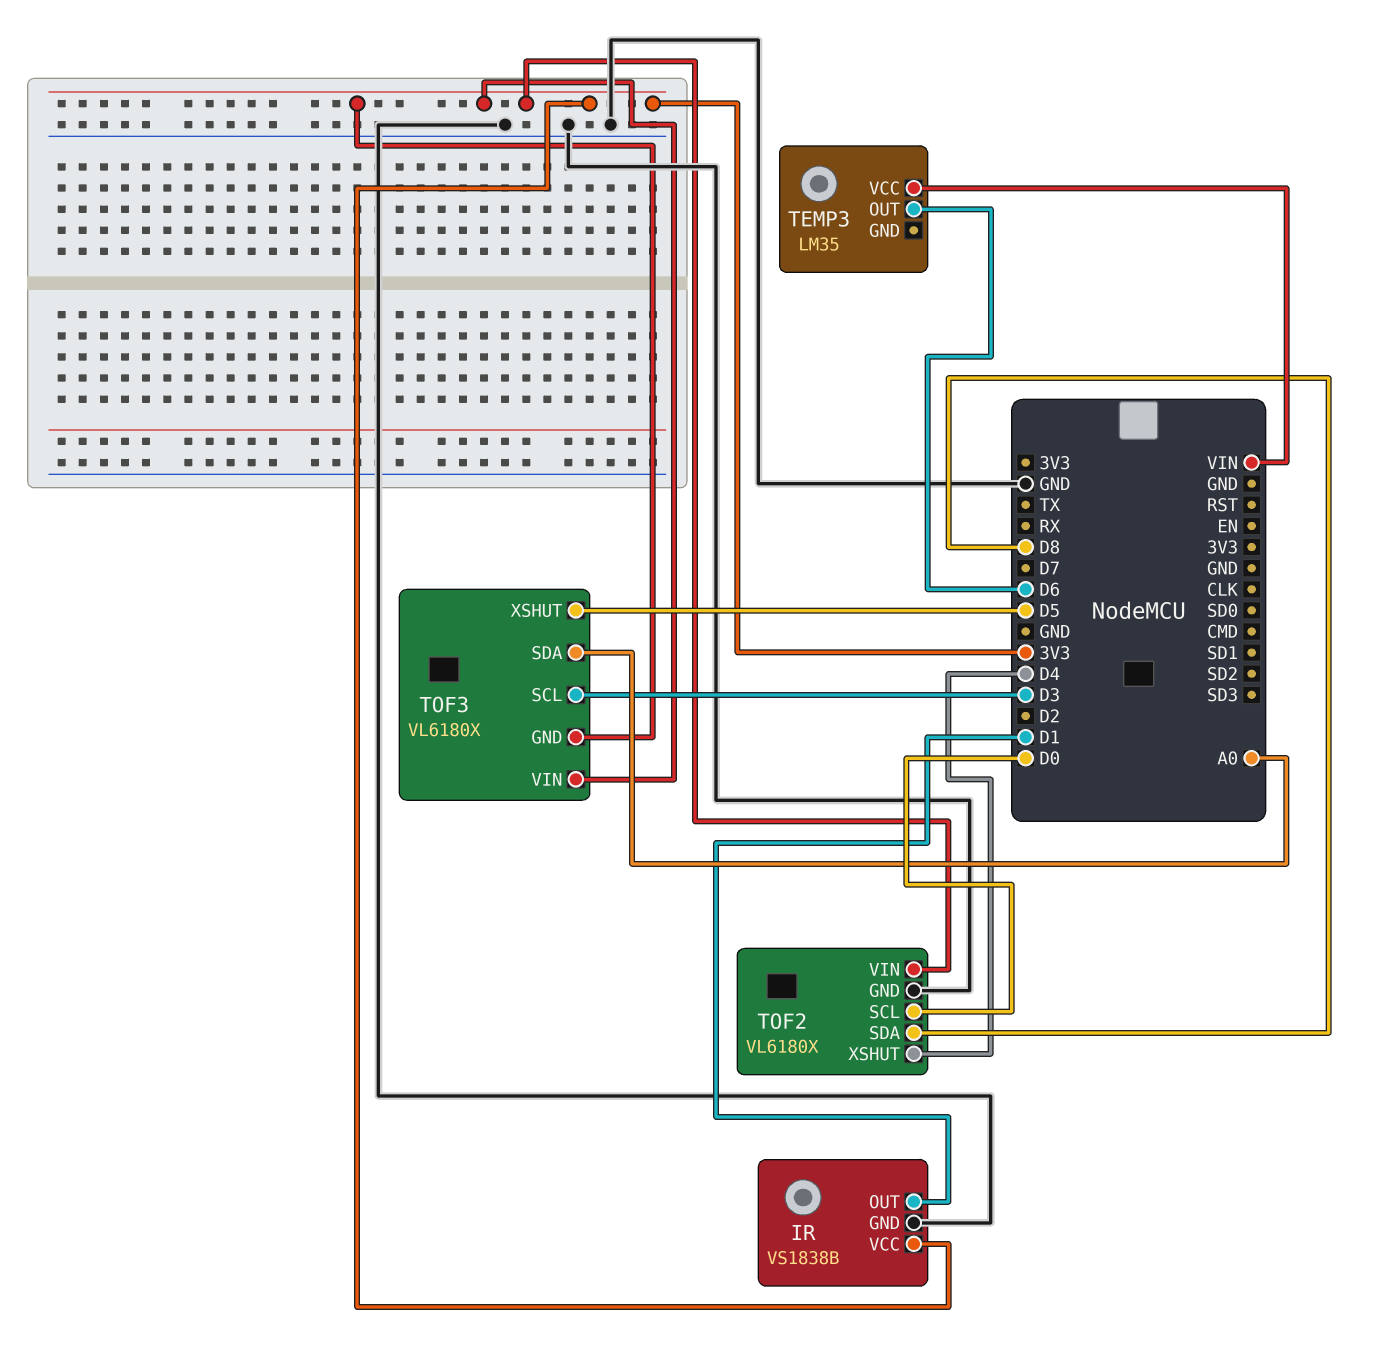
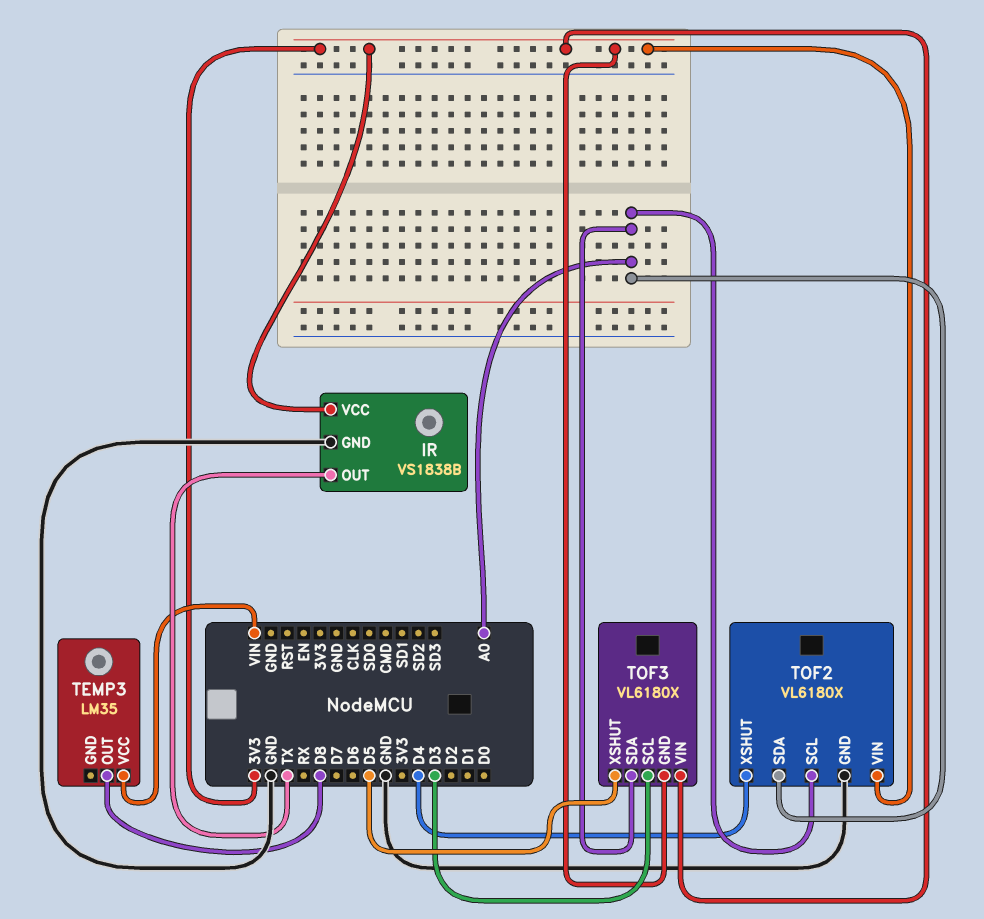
IR pin OUT: D1 -> TX
TEMP3 pin OUT: D6 -> D8
TOF2 pin SCL: D0 -> A0
TOF2 pin SDA: D8 -> A0

